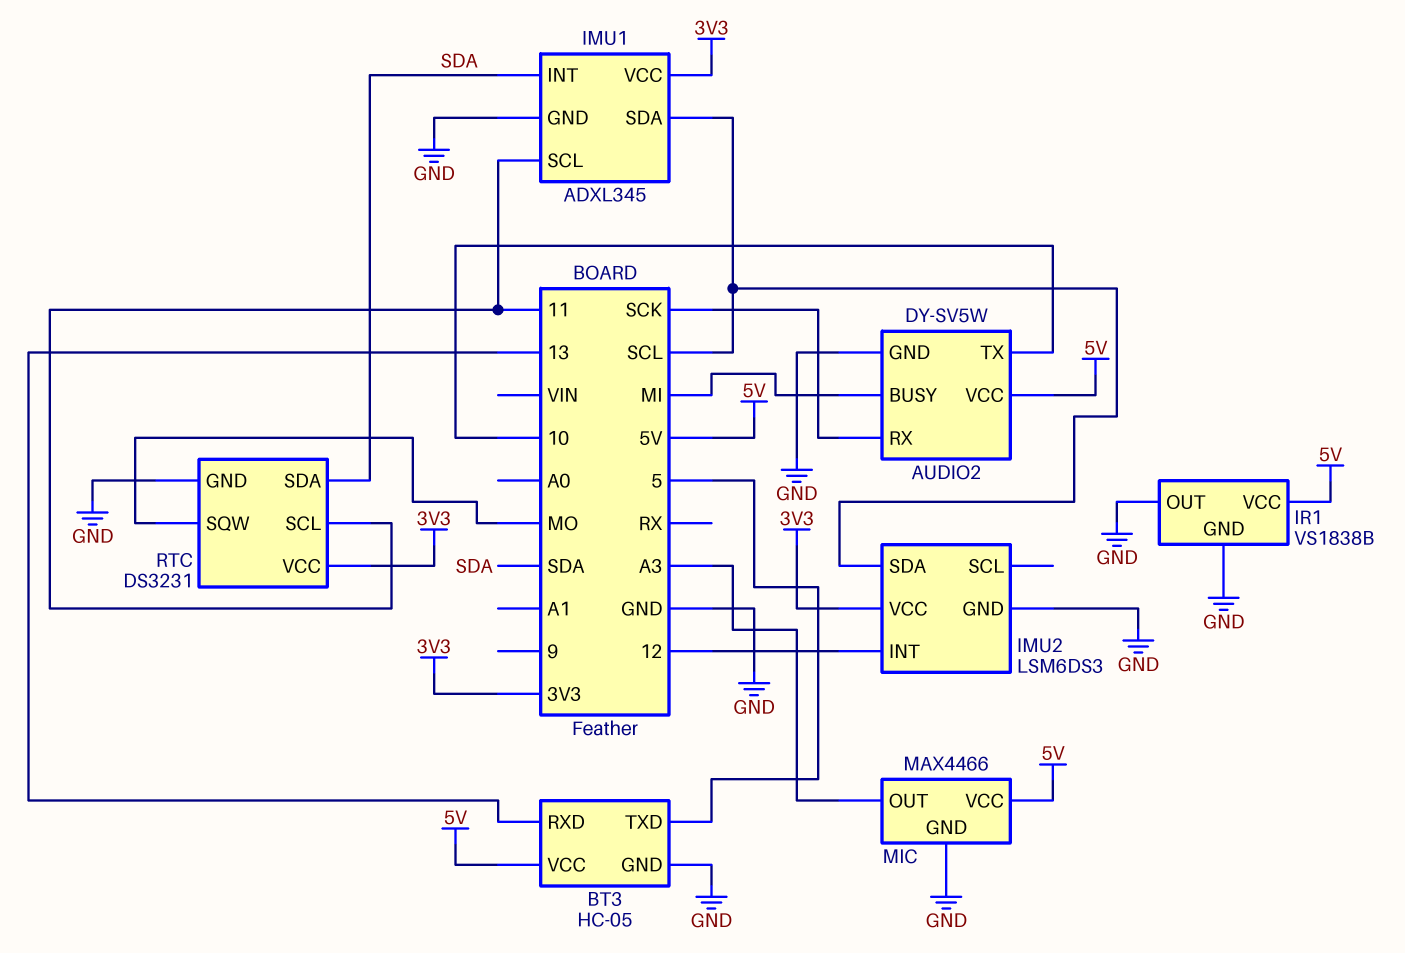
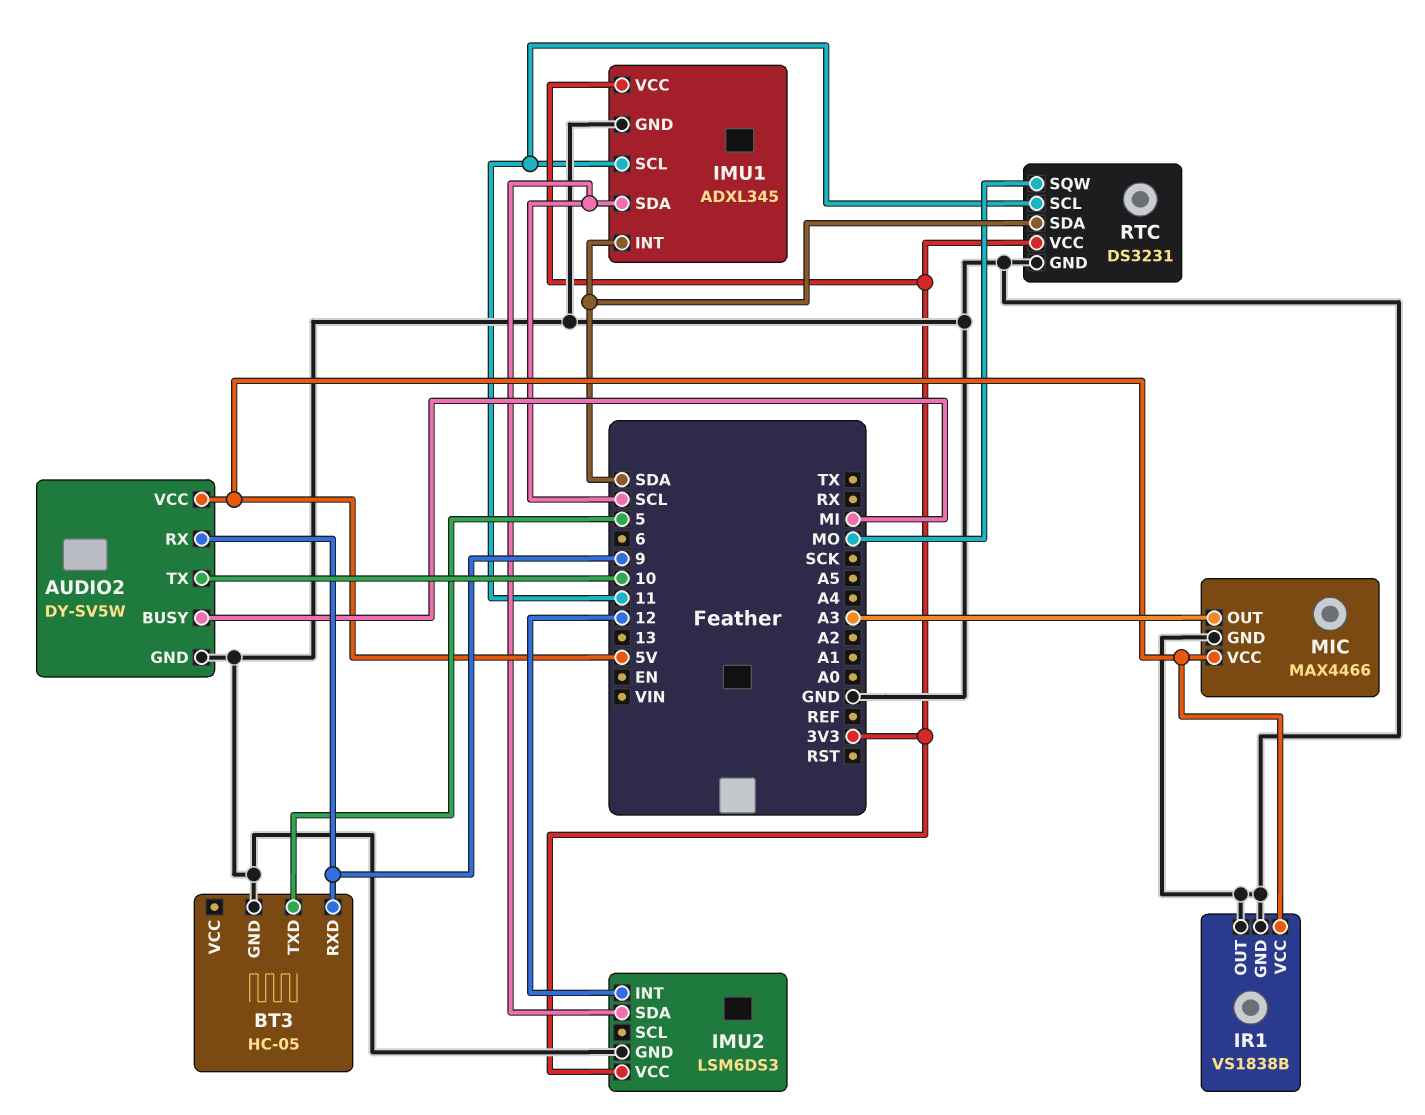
AUDIO2 pin RX: SCK -> 9
BT3 pin RXD: 13 -> 9
BT3 pin VCC: 5V -> none

